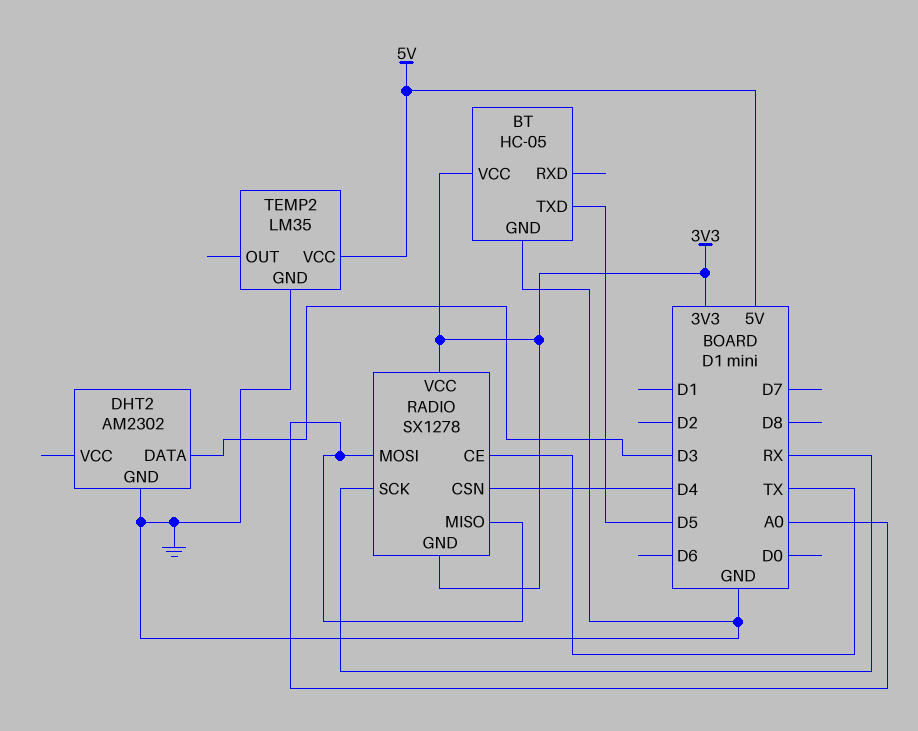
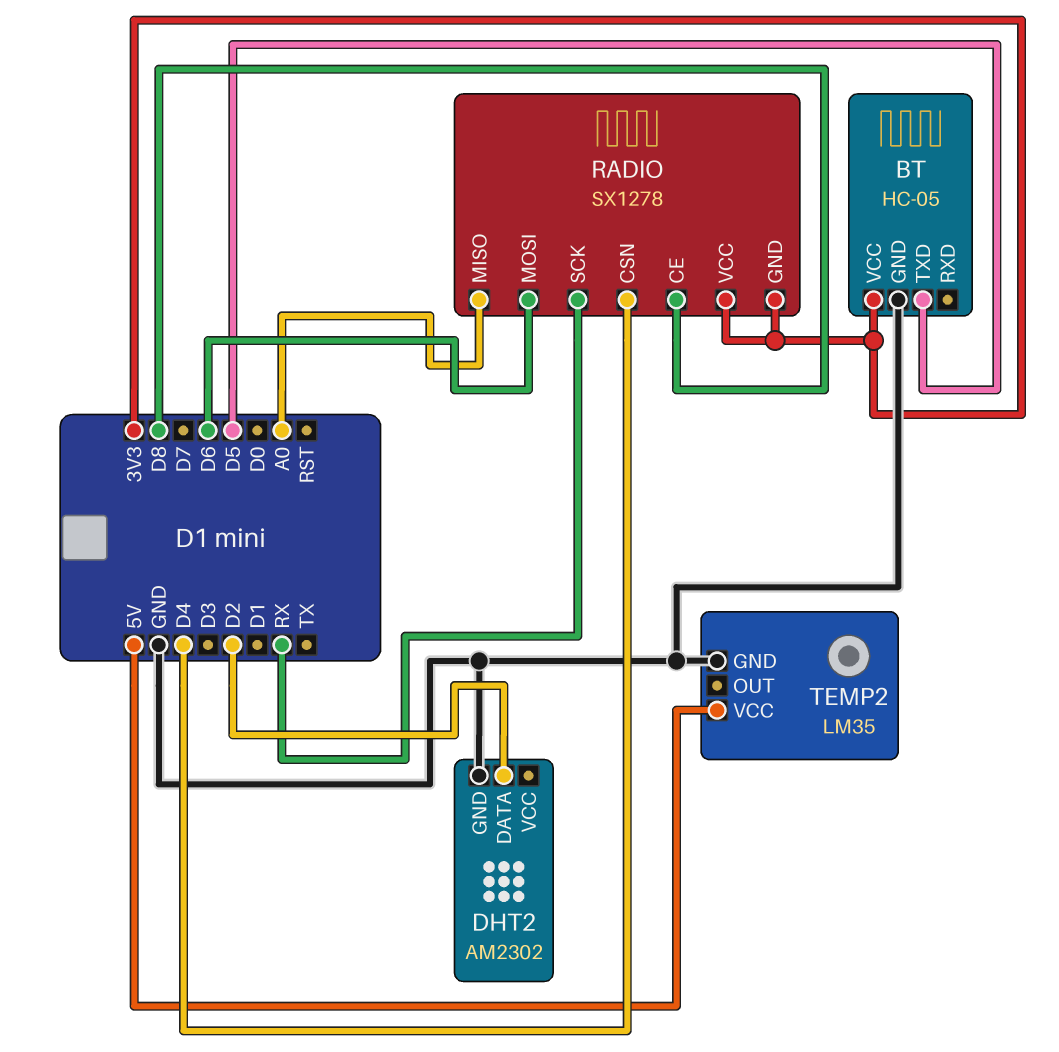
DHT2 pin DATA: D3 -> D2
RADIO pin CE: TX -> D8
RADIO pin MOSI: A0 -> D6

